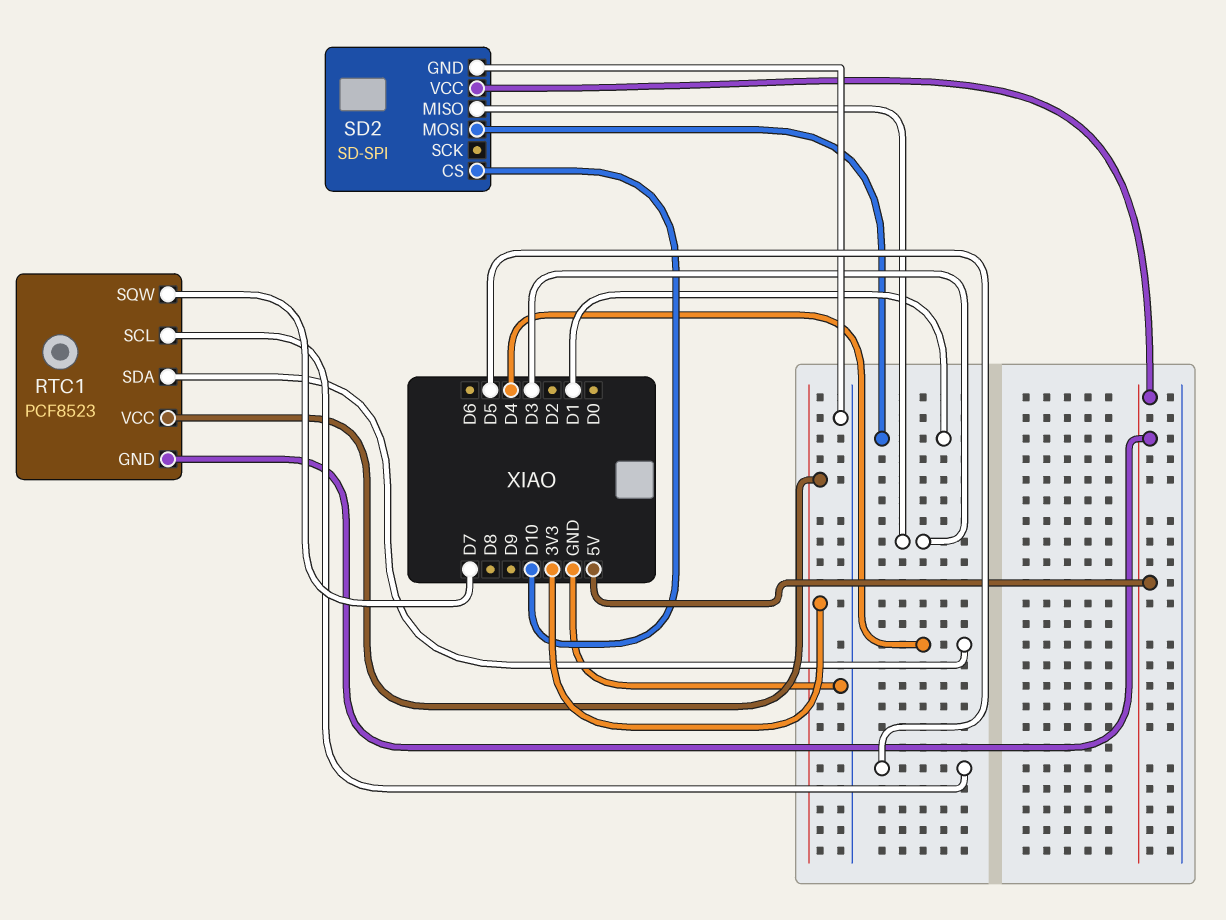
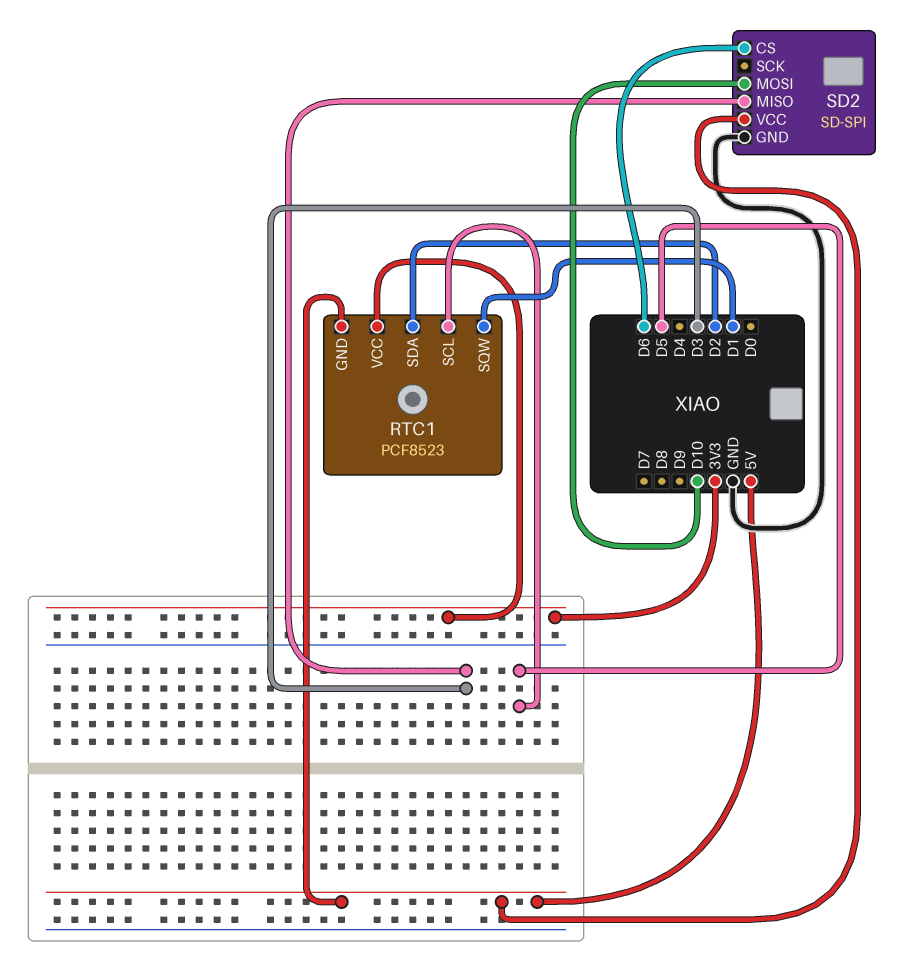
RTC1 pin SDA: D4 -> D2
RTC1 pin SQW: D7 -> D1
SD2 pin CS: D10 -> D6
SD2 pin MOSI: D1 -> D10

